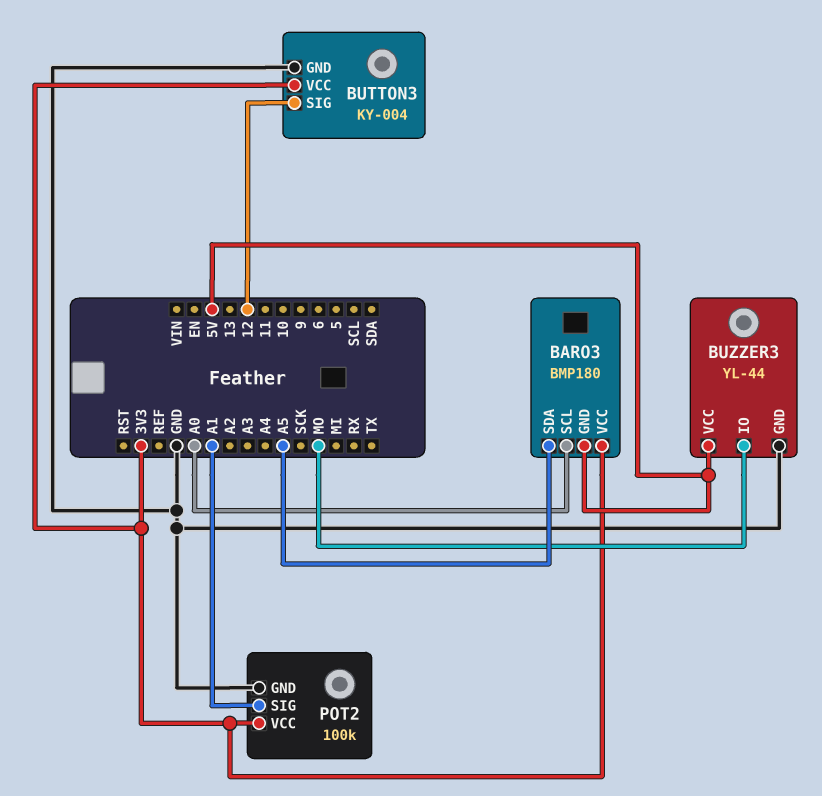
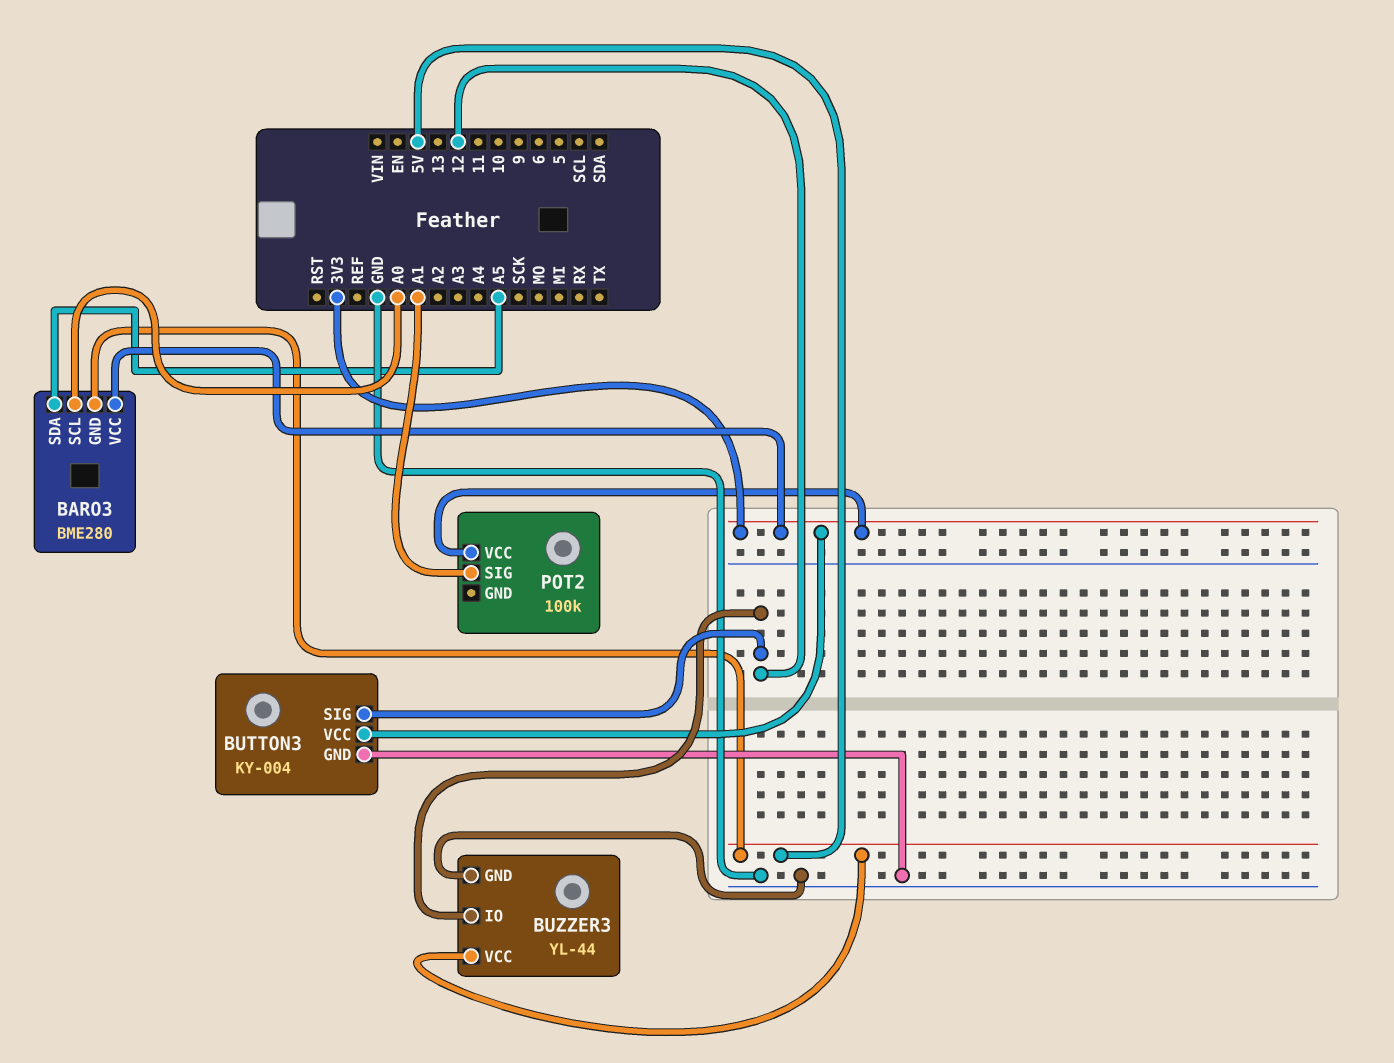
BARO3: BMP180 -> BME280
BUZZER3 pin IO: MO -> 12
POT2 pin GND: GND -> none

